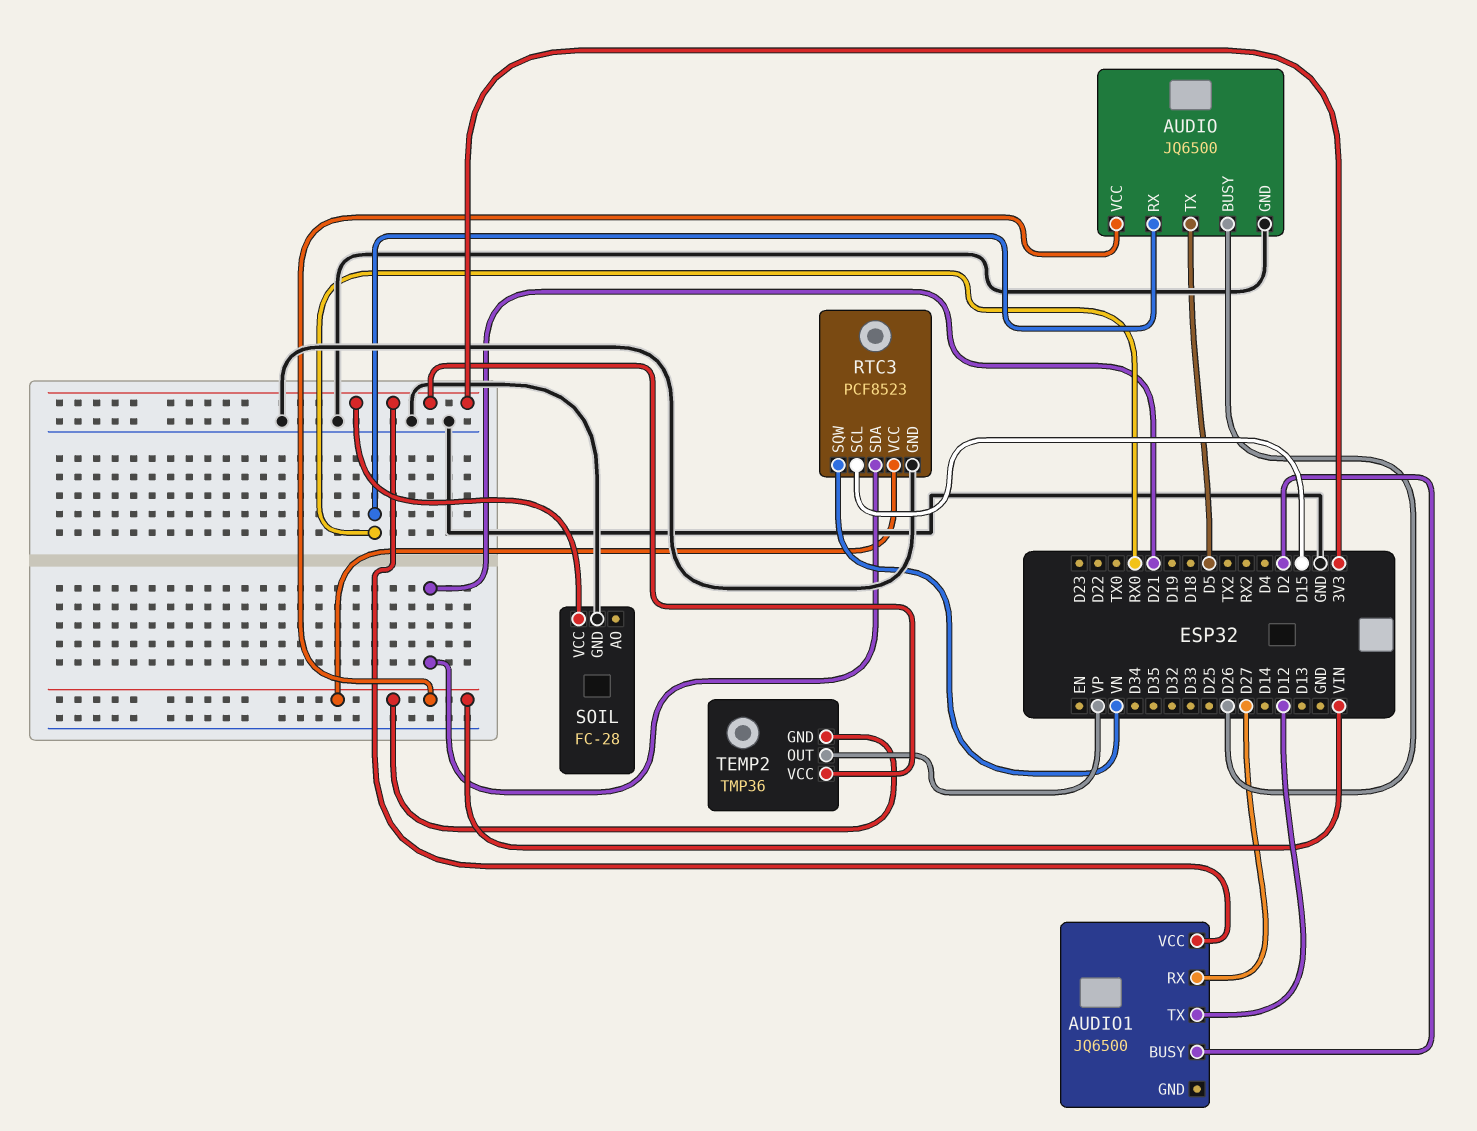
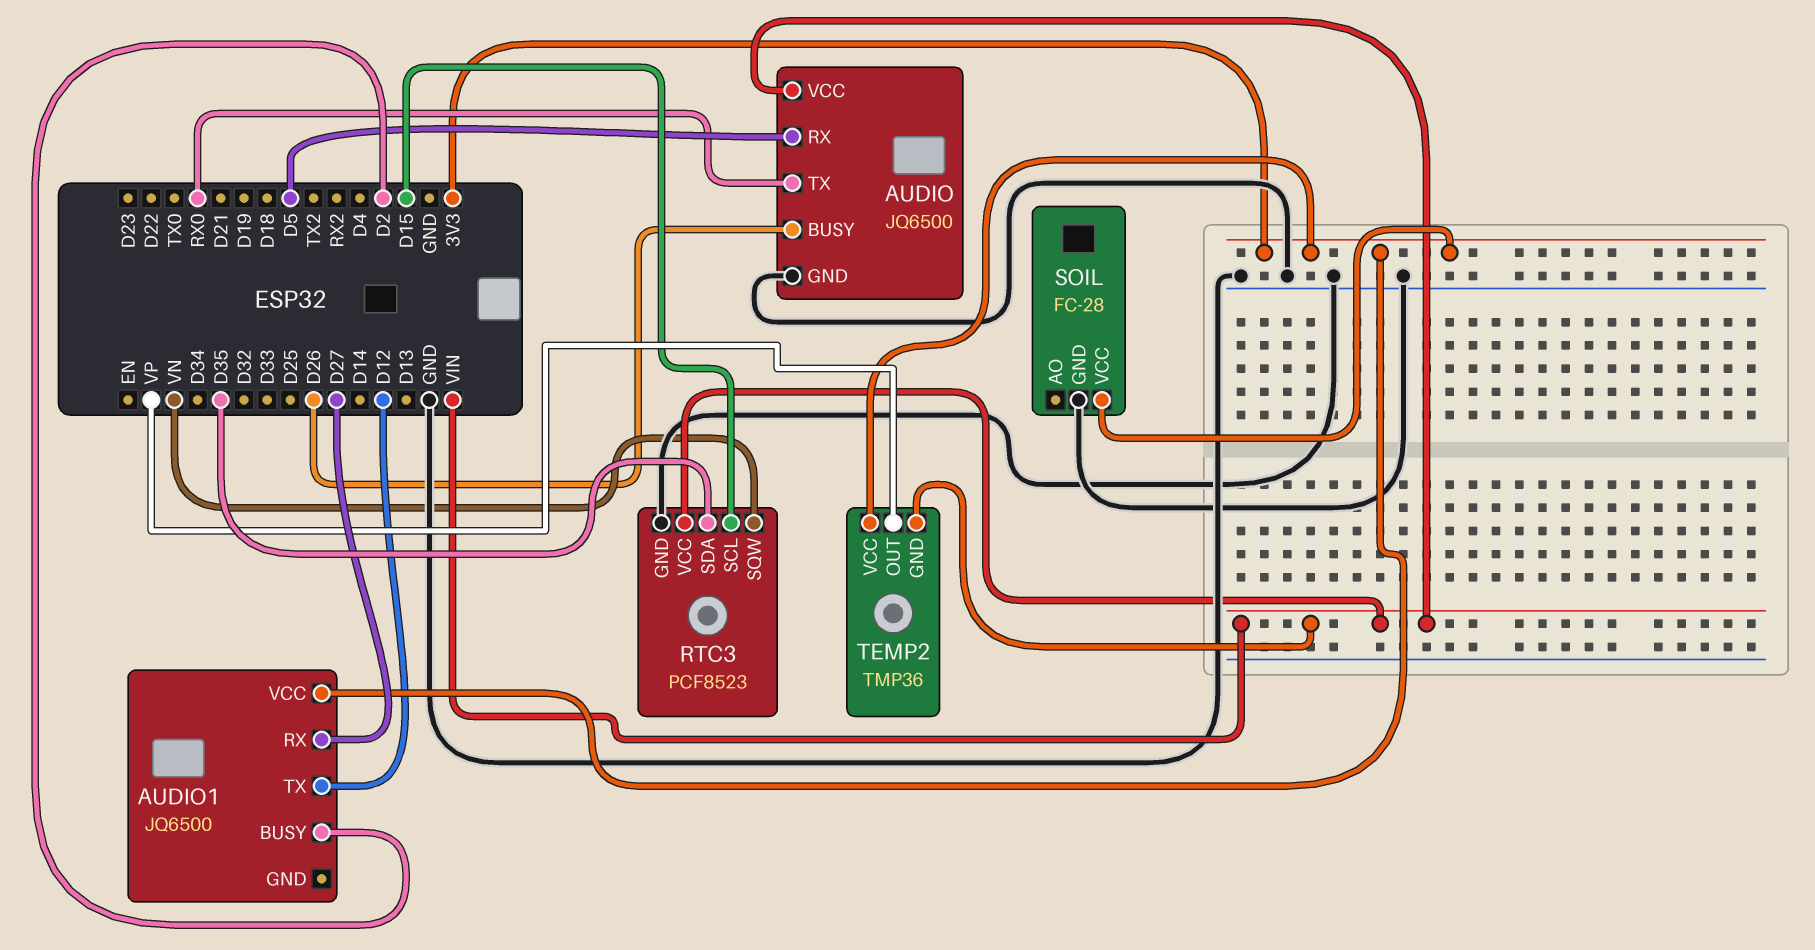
AUDIO pin RX: RX0 -> D5
AUDIO pin TX: D5 -> RX0
RTC3 pin SDA: D21 -> D35

